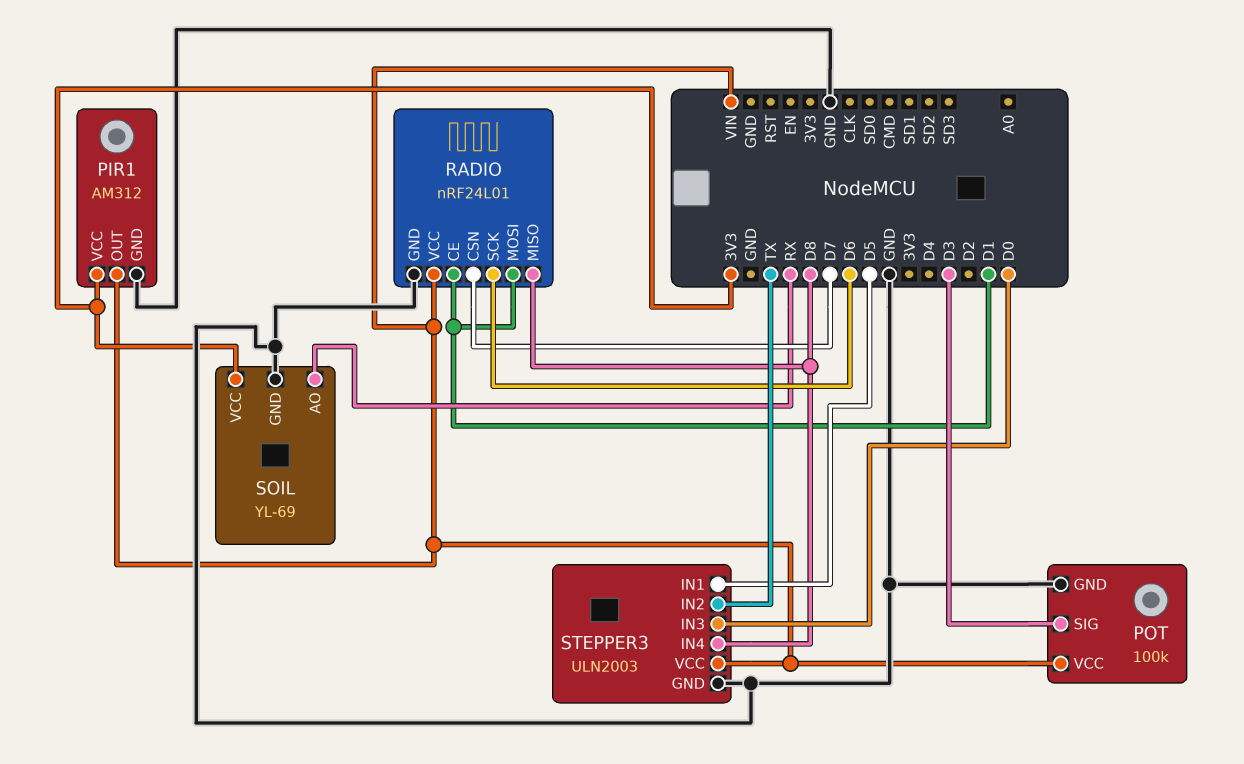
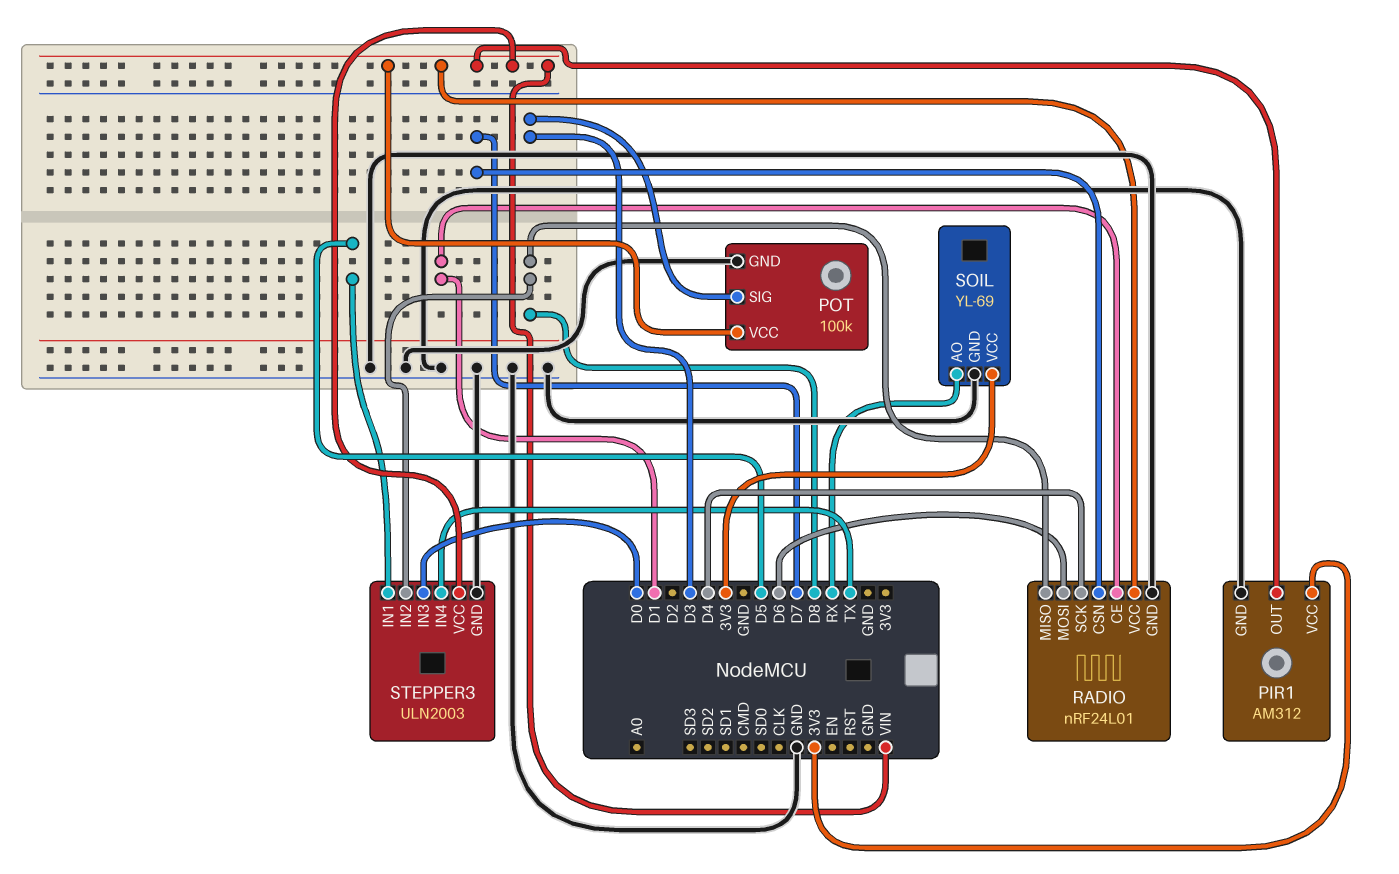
RADIO pin MOSI: D1 -> D6
RADIO pin SCK: D6 -> D4
STEPPER3 pin IN2: TX -> D8
STEPPER3 pin IN4: D8 -> TX

